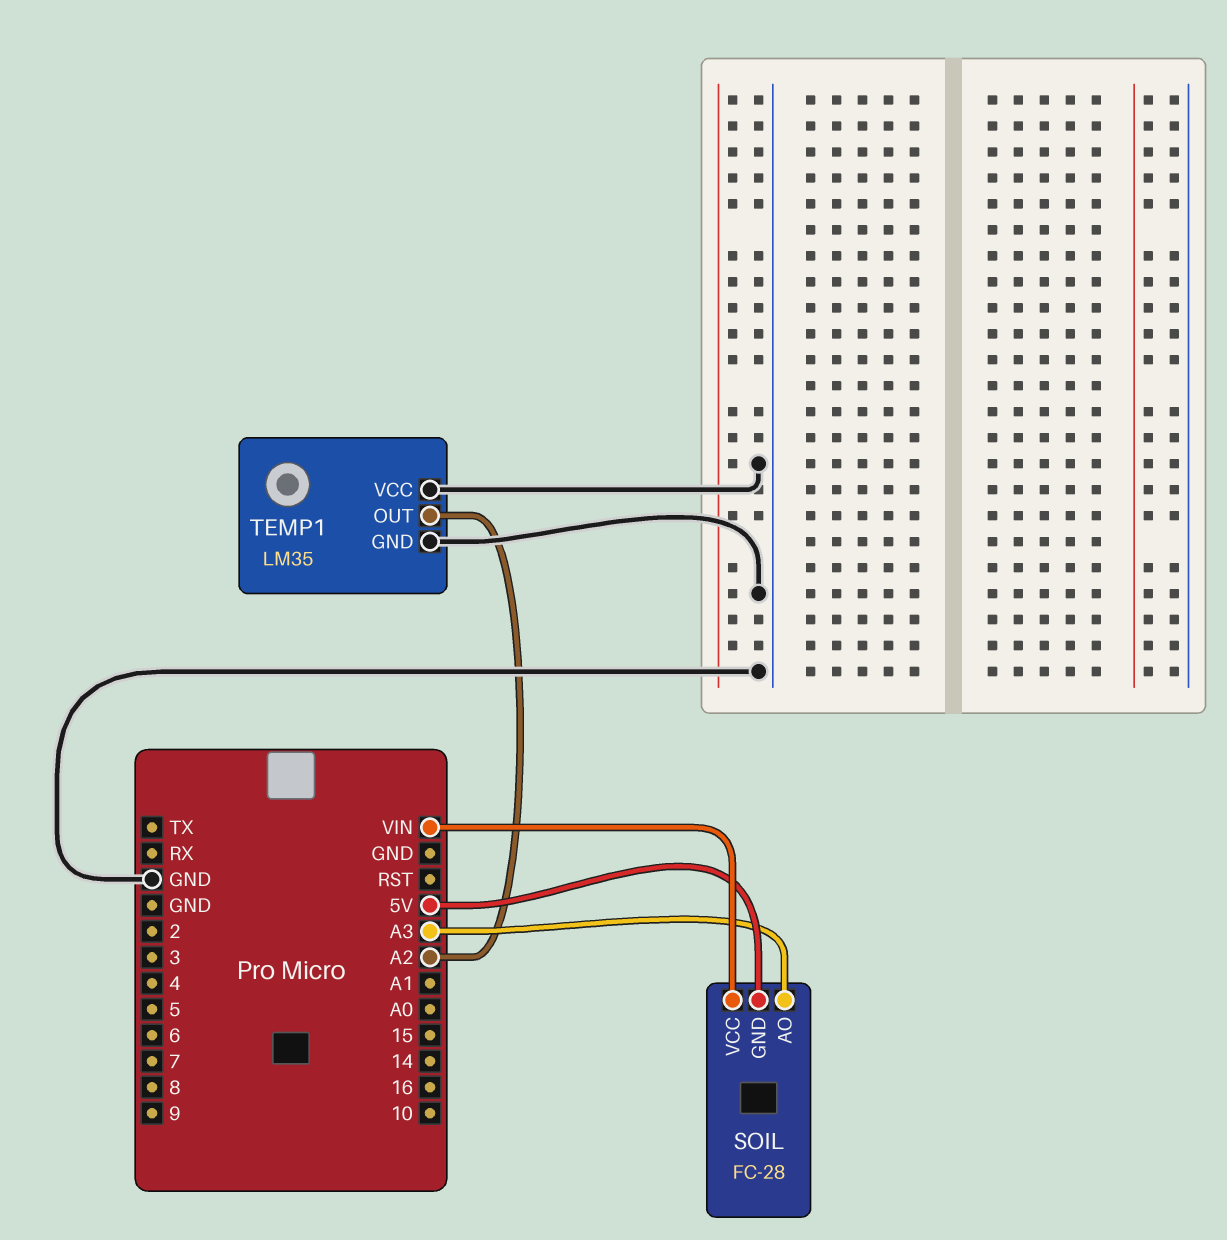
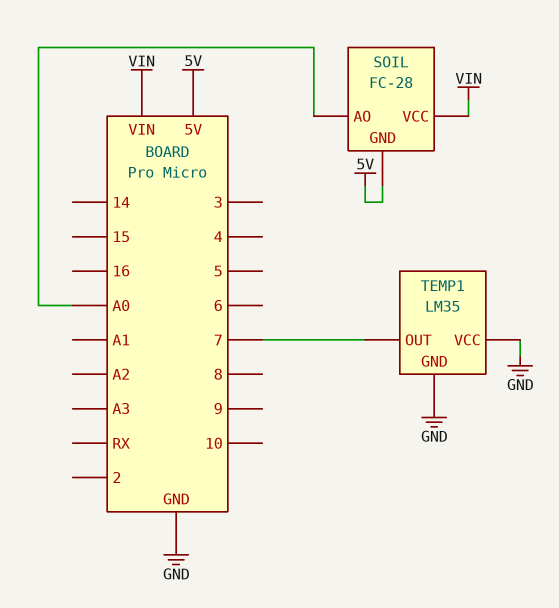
SOIL pin AO: A3 -> A0
TEMP1 pin OUT: A2 -> 7

